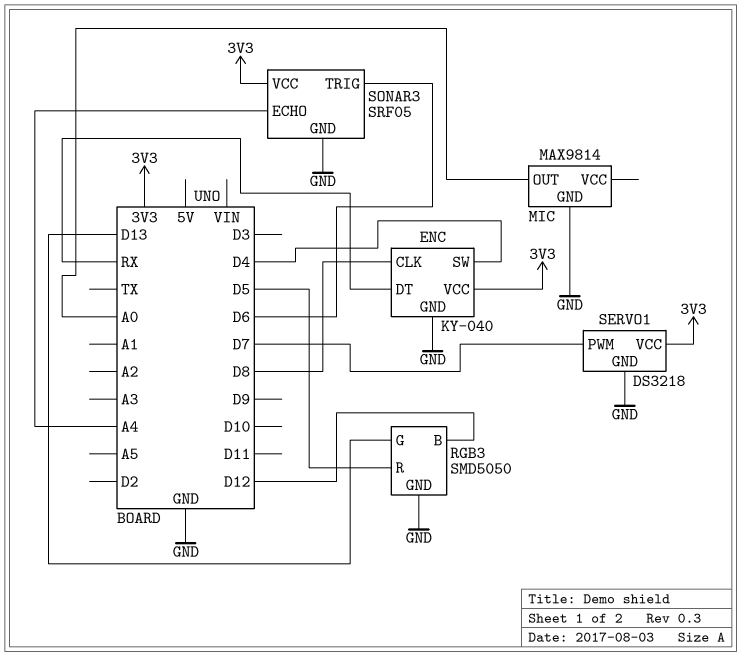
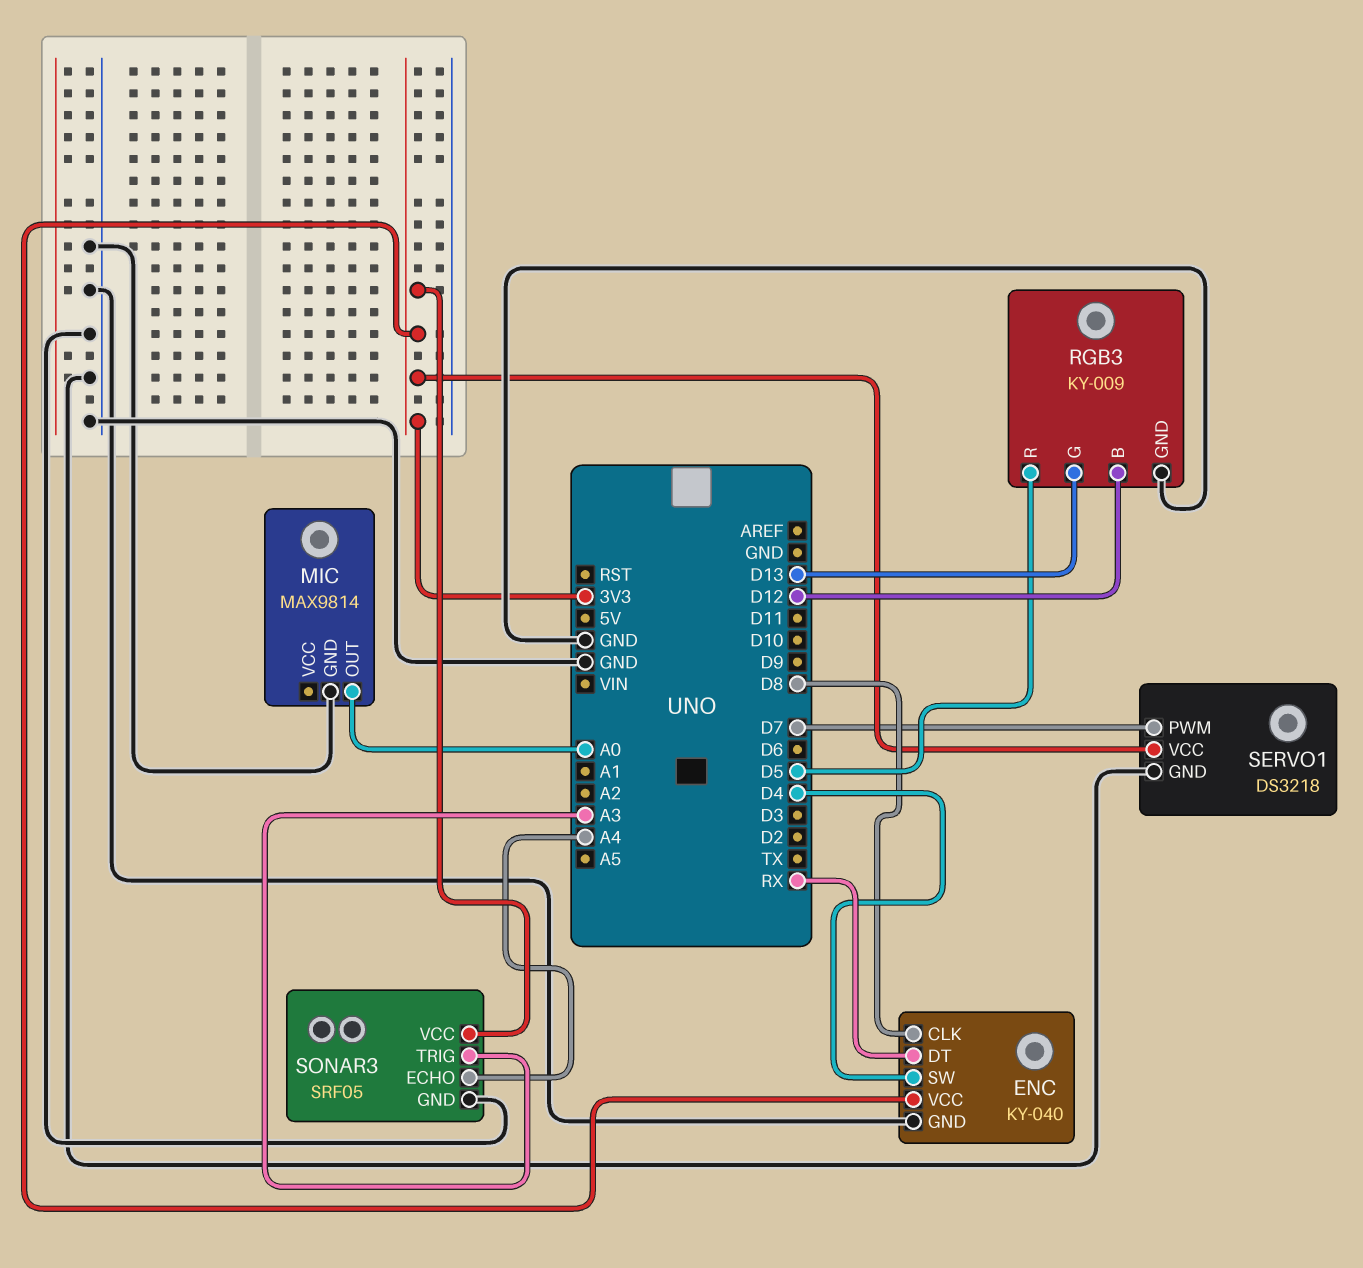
RGB3: SMD5050 -> KY-009
SONAR3 pin TRIG: D6 -> A3

